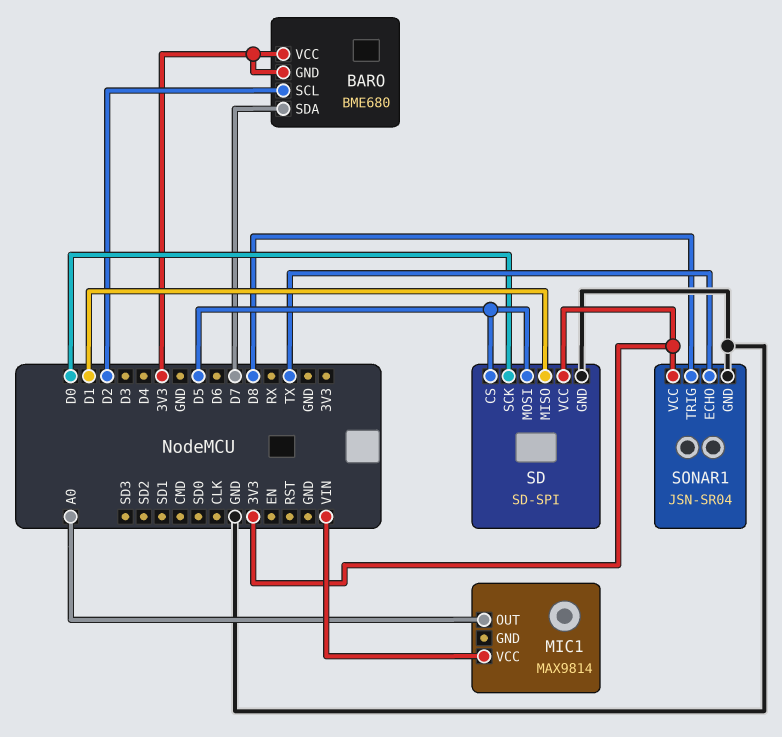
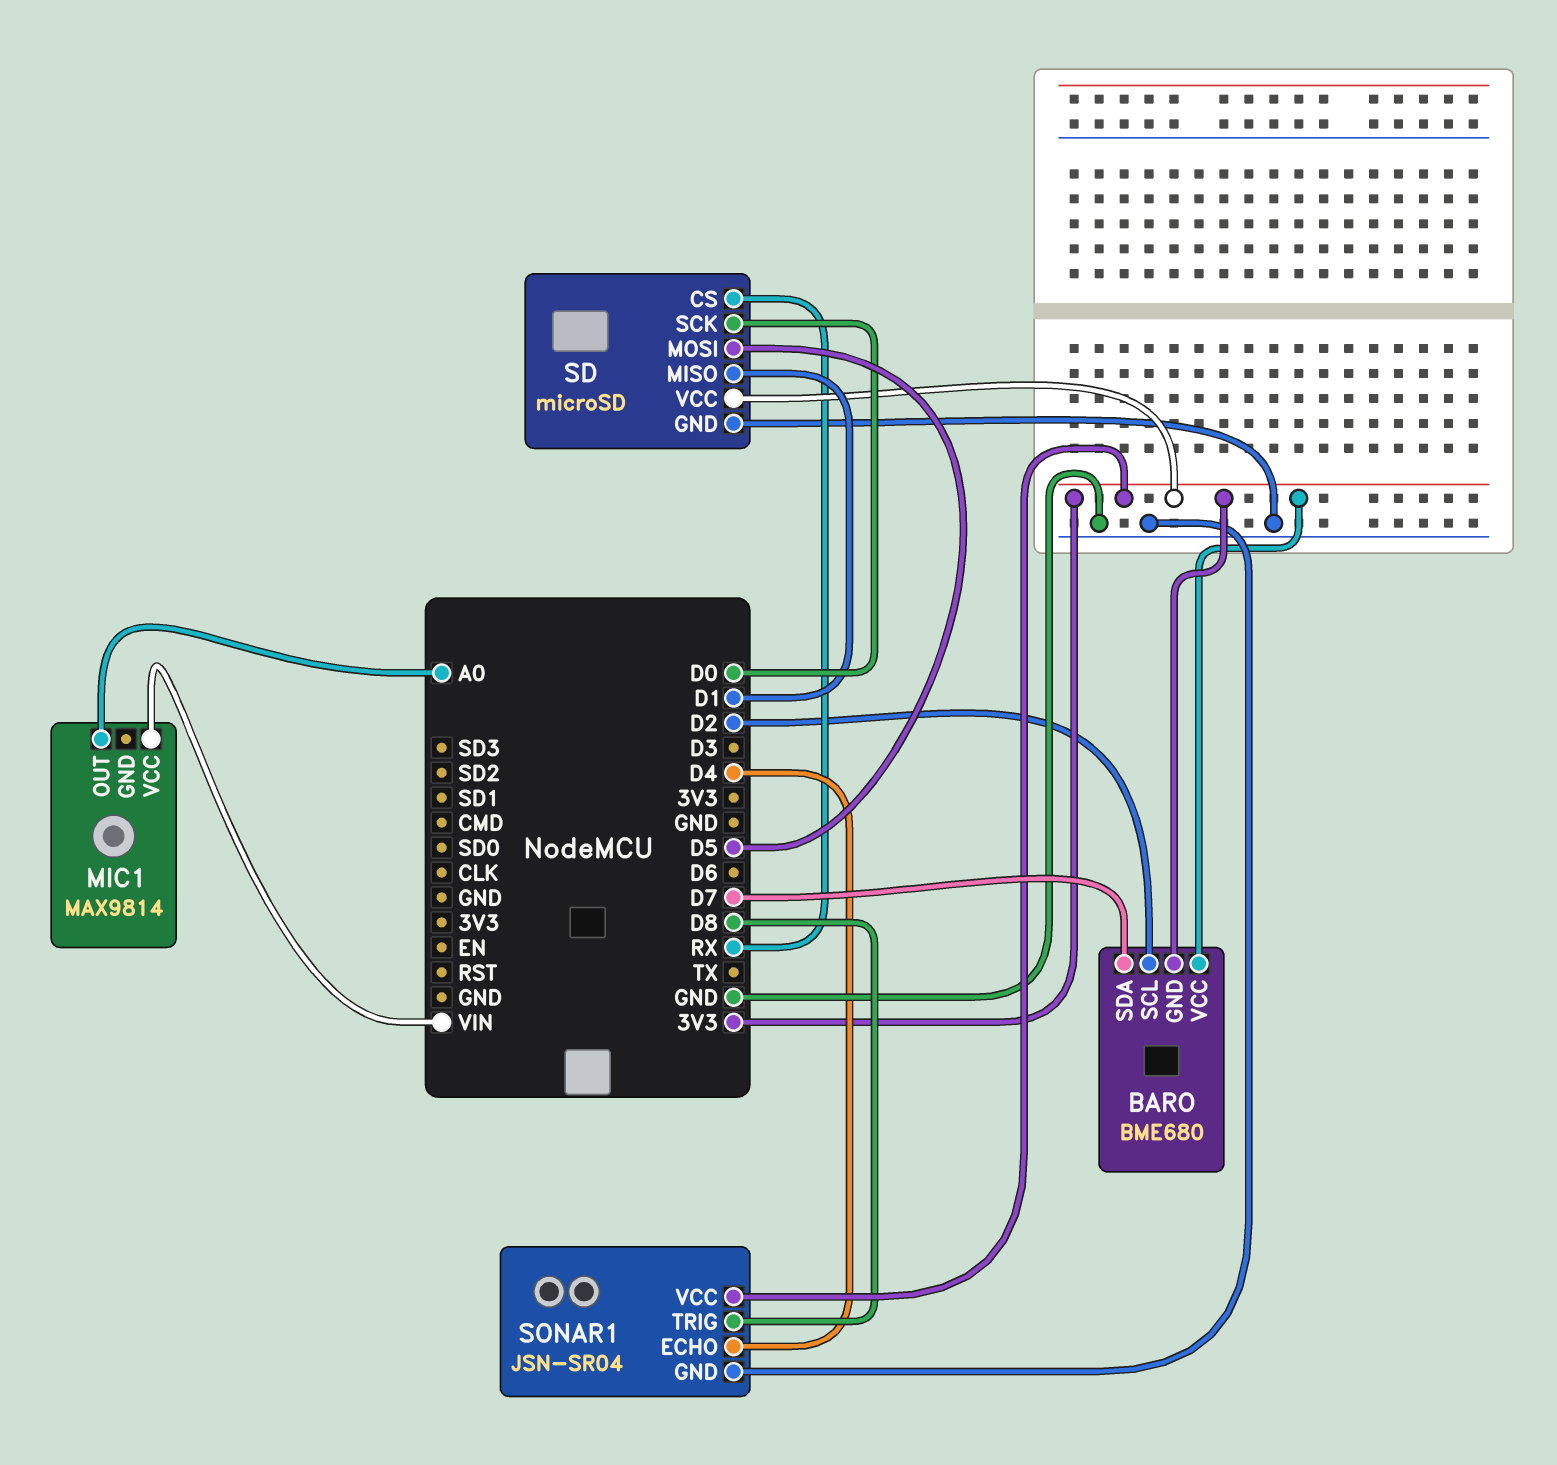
SD: SD-SPI -> microSD
SD pin CS: D5 -> RX
SONAR1 pin ECHO: TX -> D4

